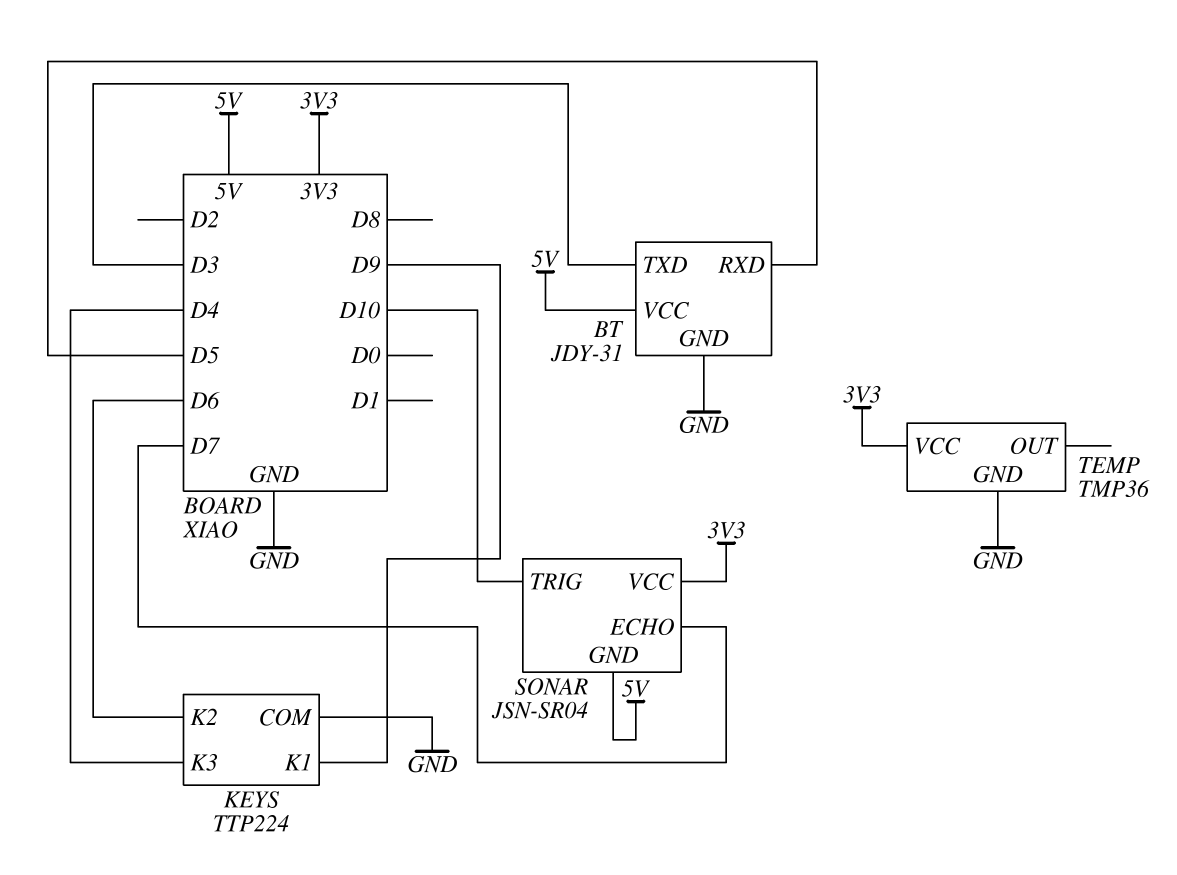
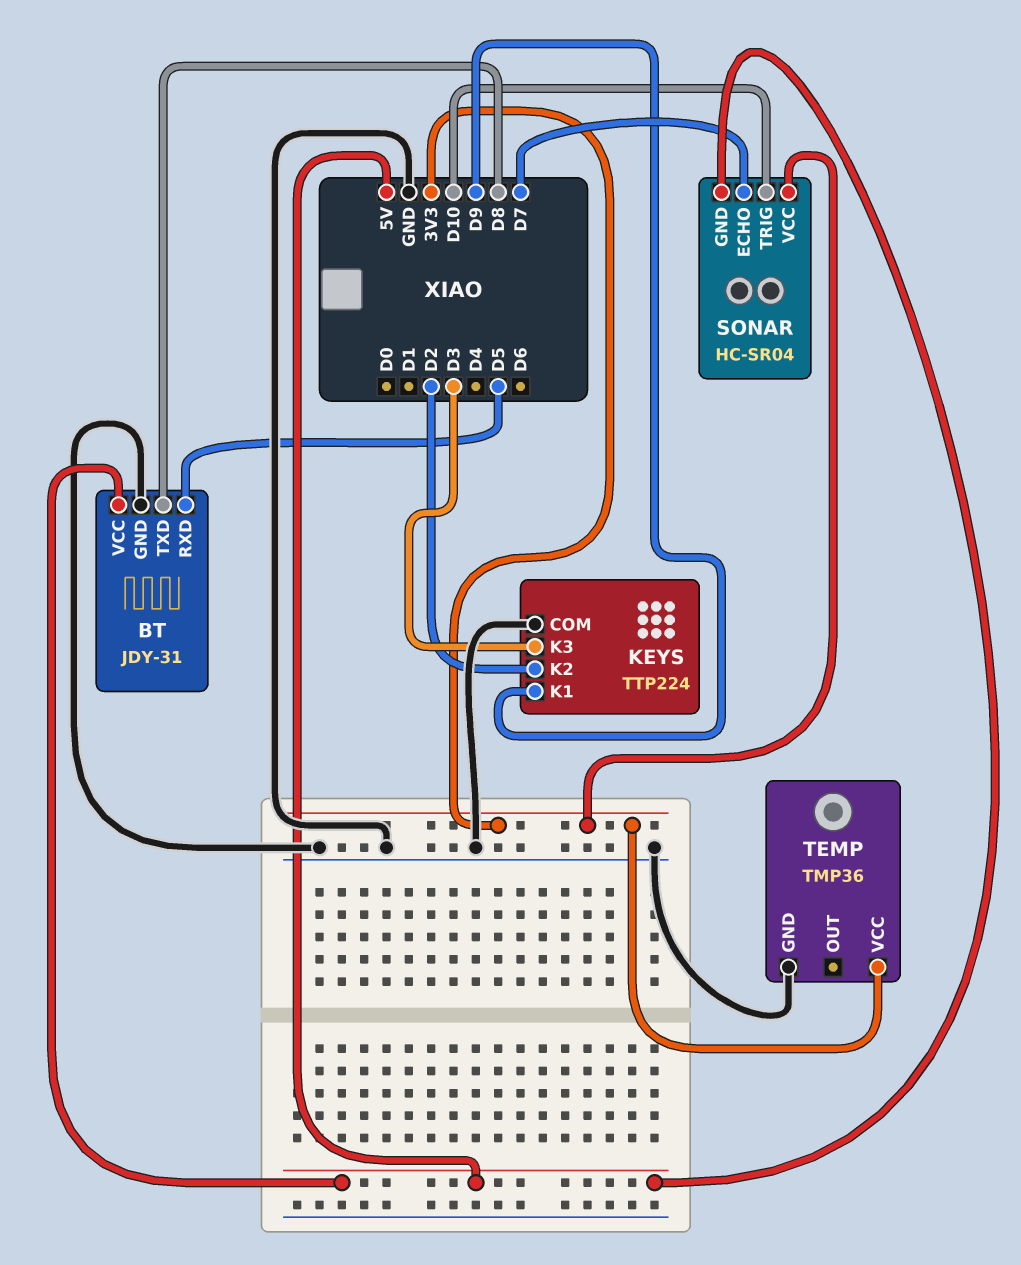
BT pin TXD: D3 -> D8
KEYS pin K2: D6 -> D2
KEYS pin K3: D4 -> D3
SONAR: JSN-SR04 -> HC-SR04

